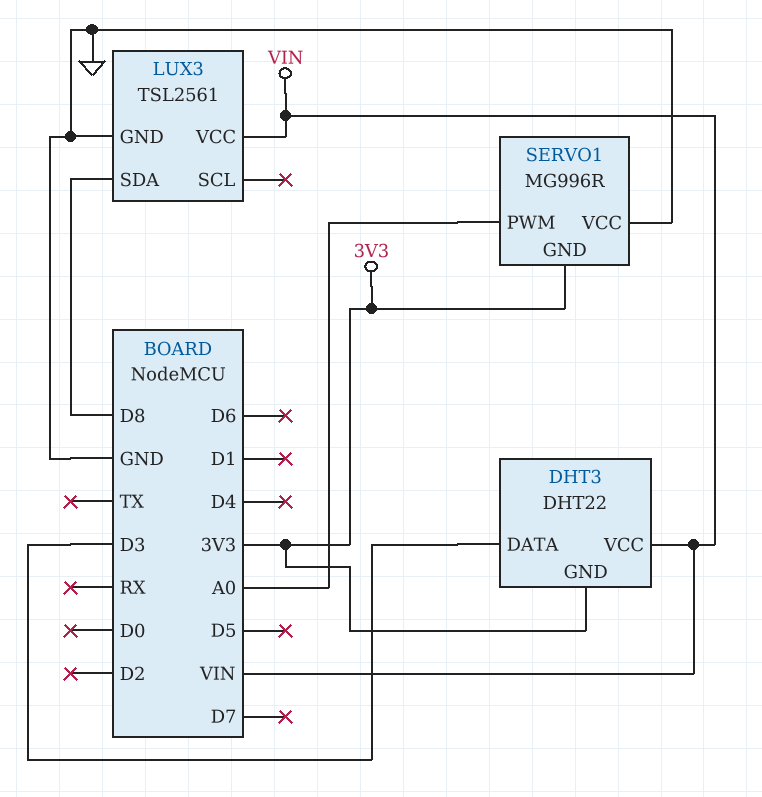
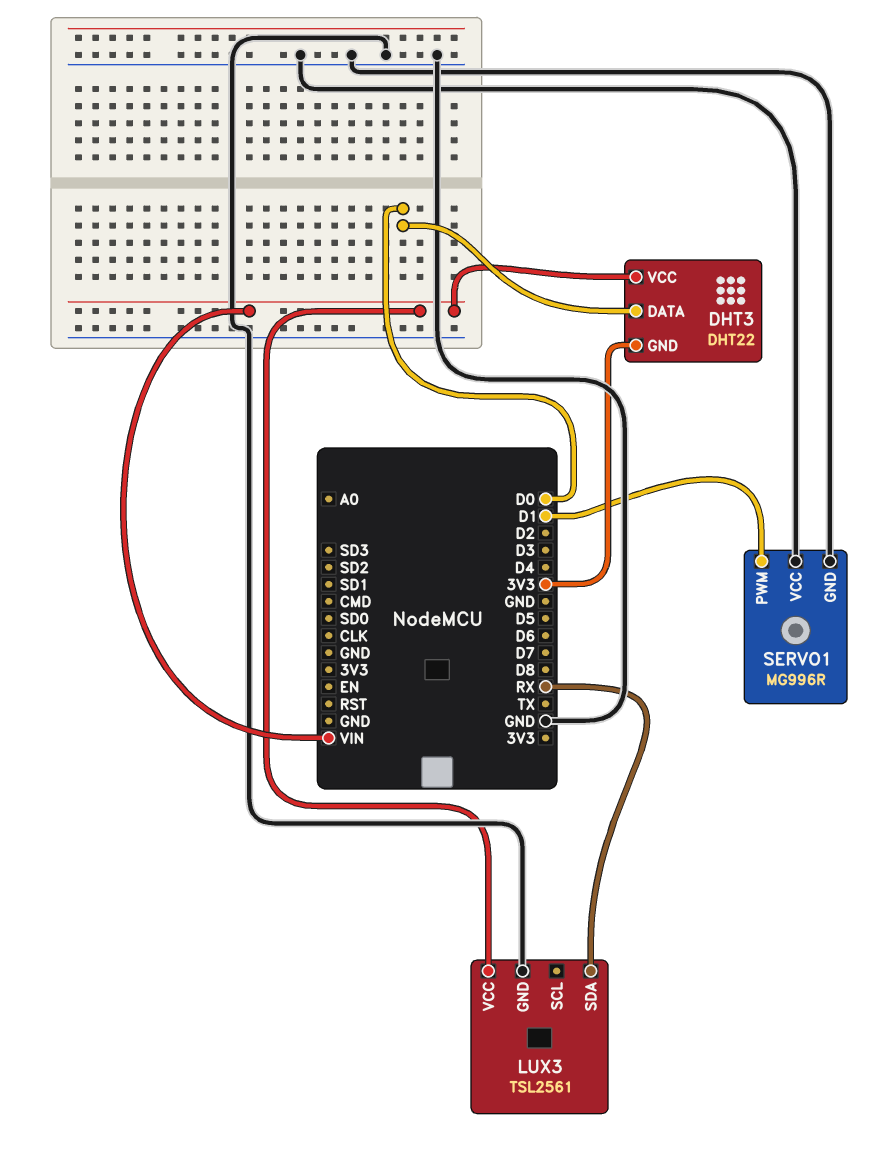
DHT3 pin DATA: D3 -> D0
LUX3 pin SDA: D8 -> RX
SERVO1 pin GND: 3V3 -> GND
SERVO1 pin PWM: A0 -> D1

